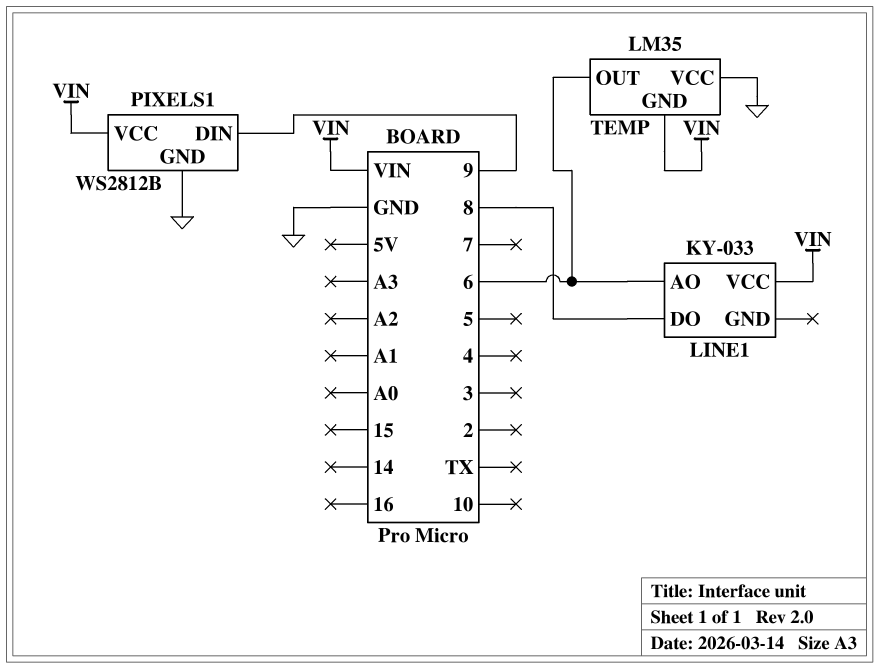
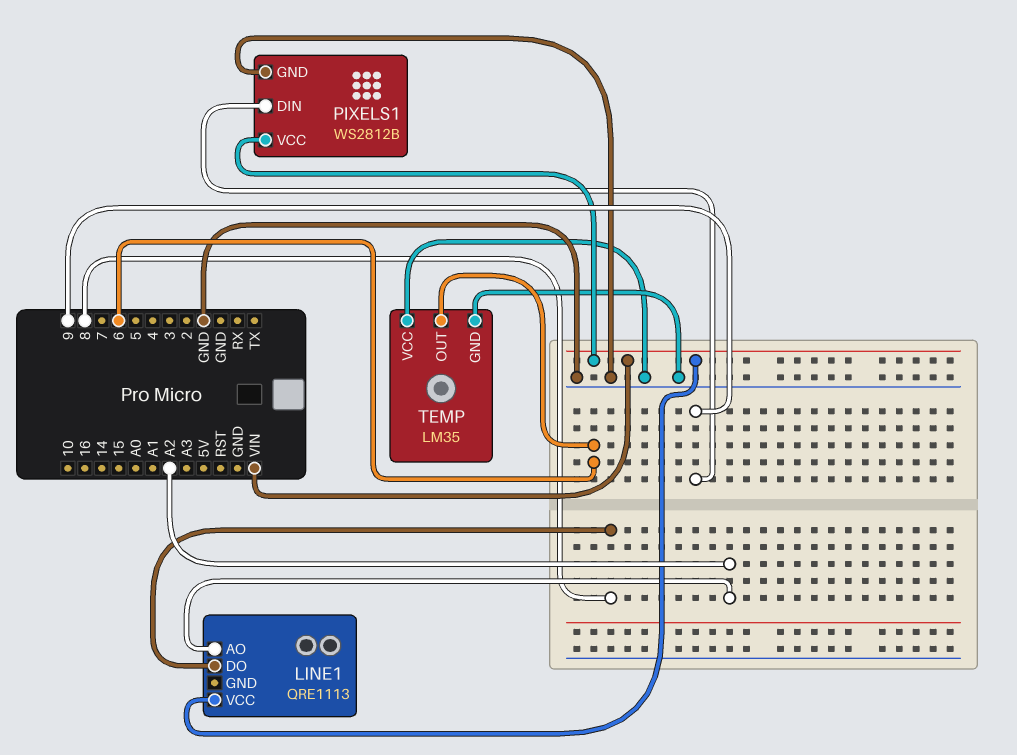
LINE1: KY-033 -> QRE1113
LINE1 pin AO: 6 -> A2
TEMP pin GND: VIN -> GND

